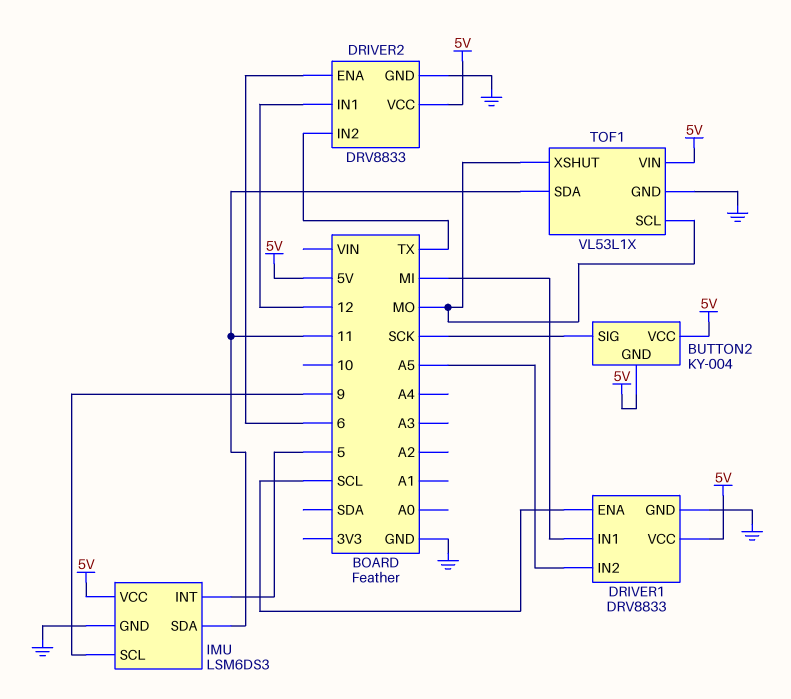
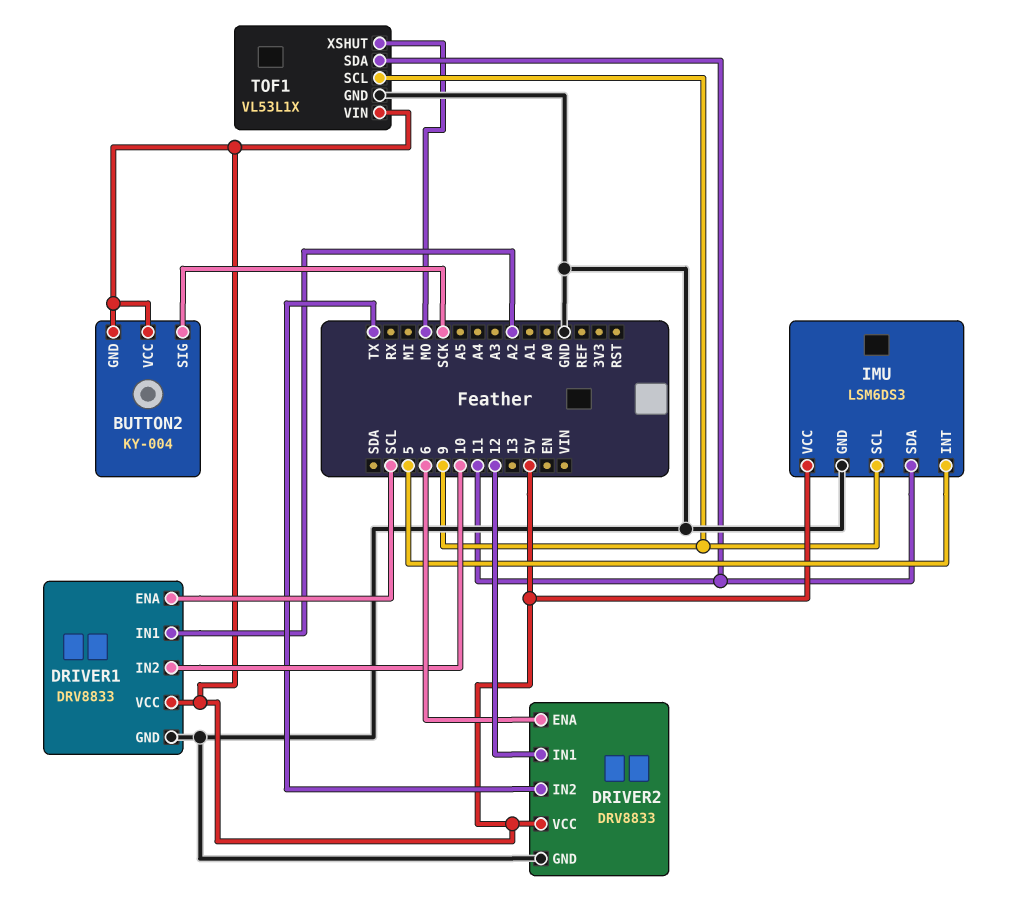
DRIVER1 pin IN1: MI -> A2
DRIVER1 pin IN2: A5 -> 10
TOF1 pin SCL: MO -> 9

